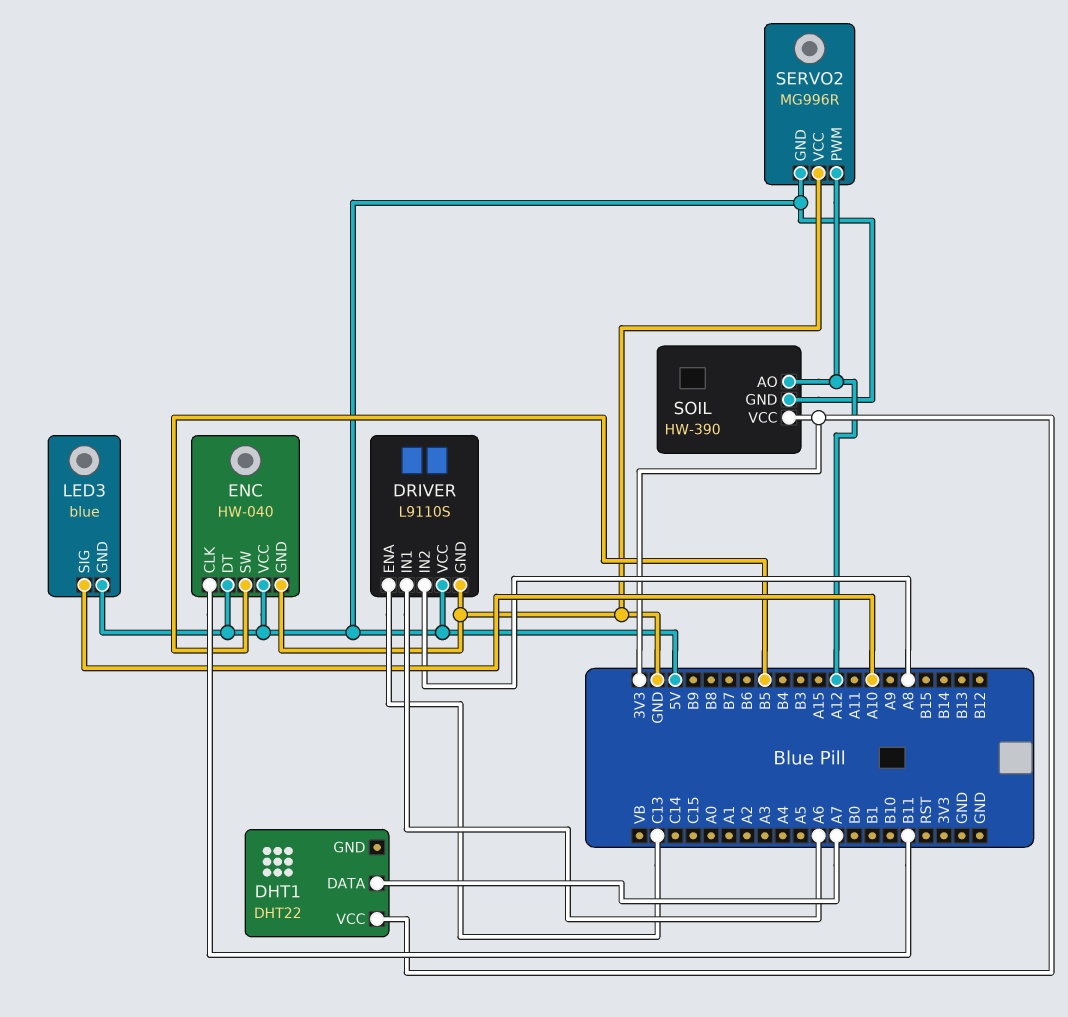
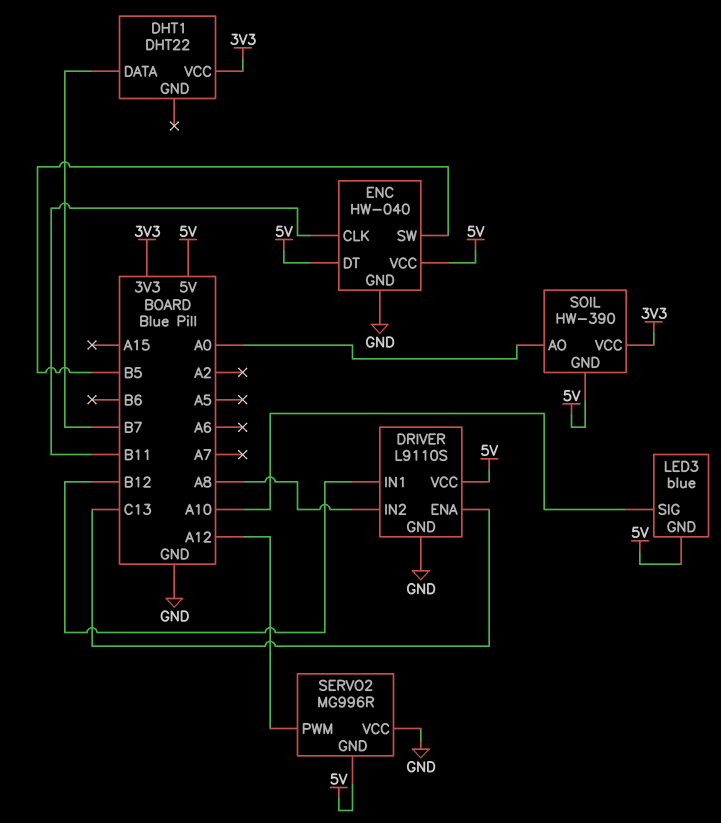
DHT1 pin DATA: A7 -> B7
DRIVER pin IN1: A6 -> B12
SOIL pin AO: A12 -> A0

